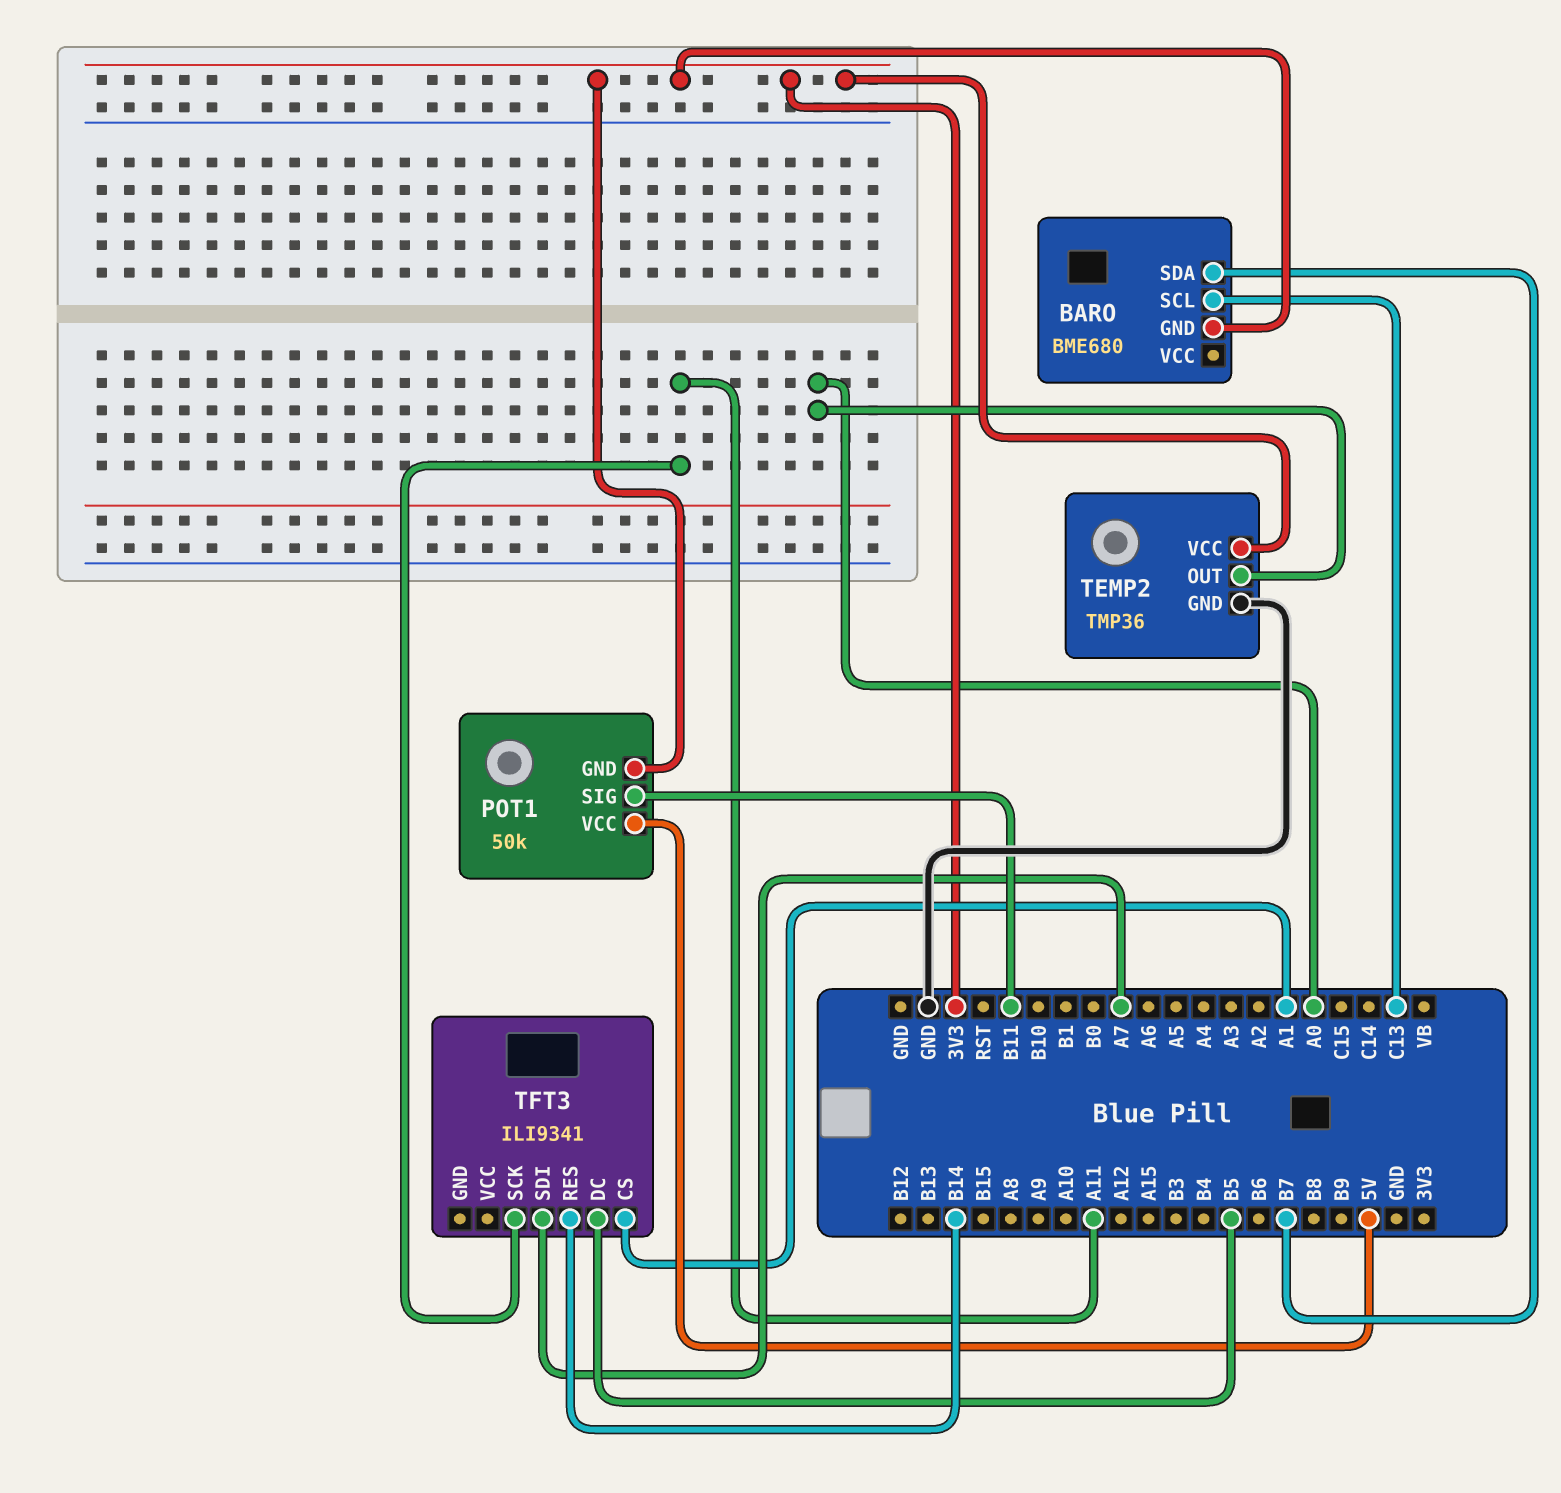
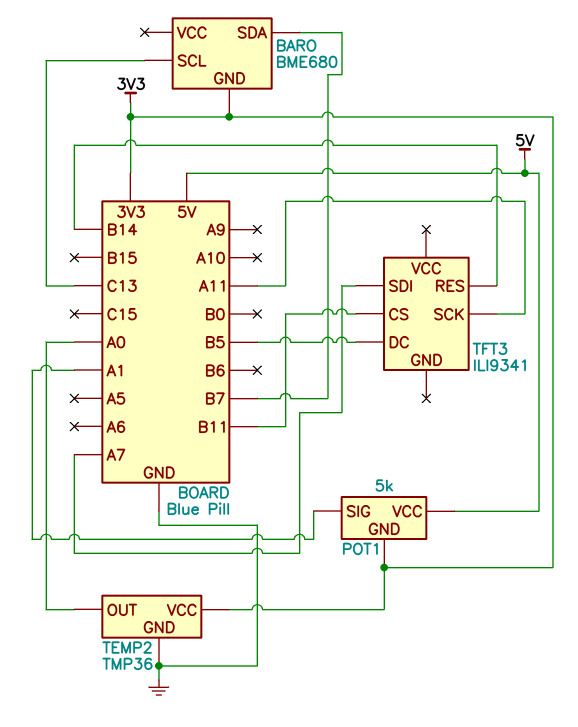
POT1: 50k -> 5k
POT1 pin SIG: B11 -> A1
TFT3 pin CS: A1 -> B11

